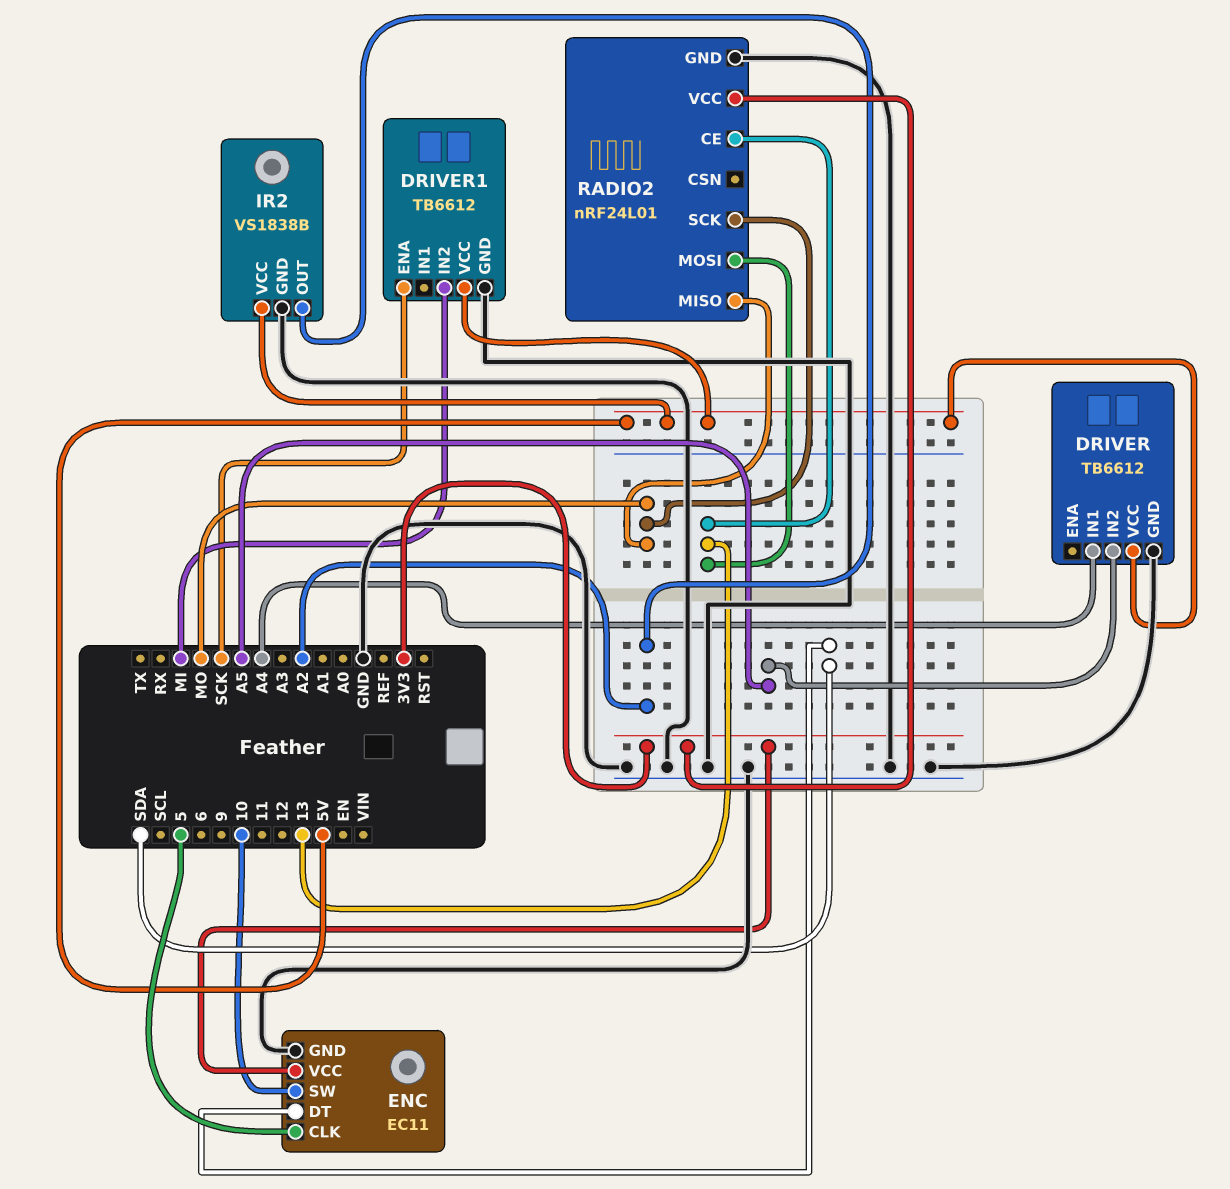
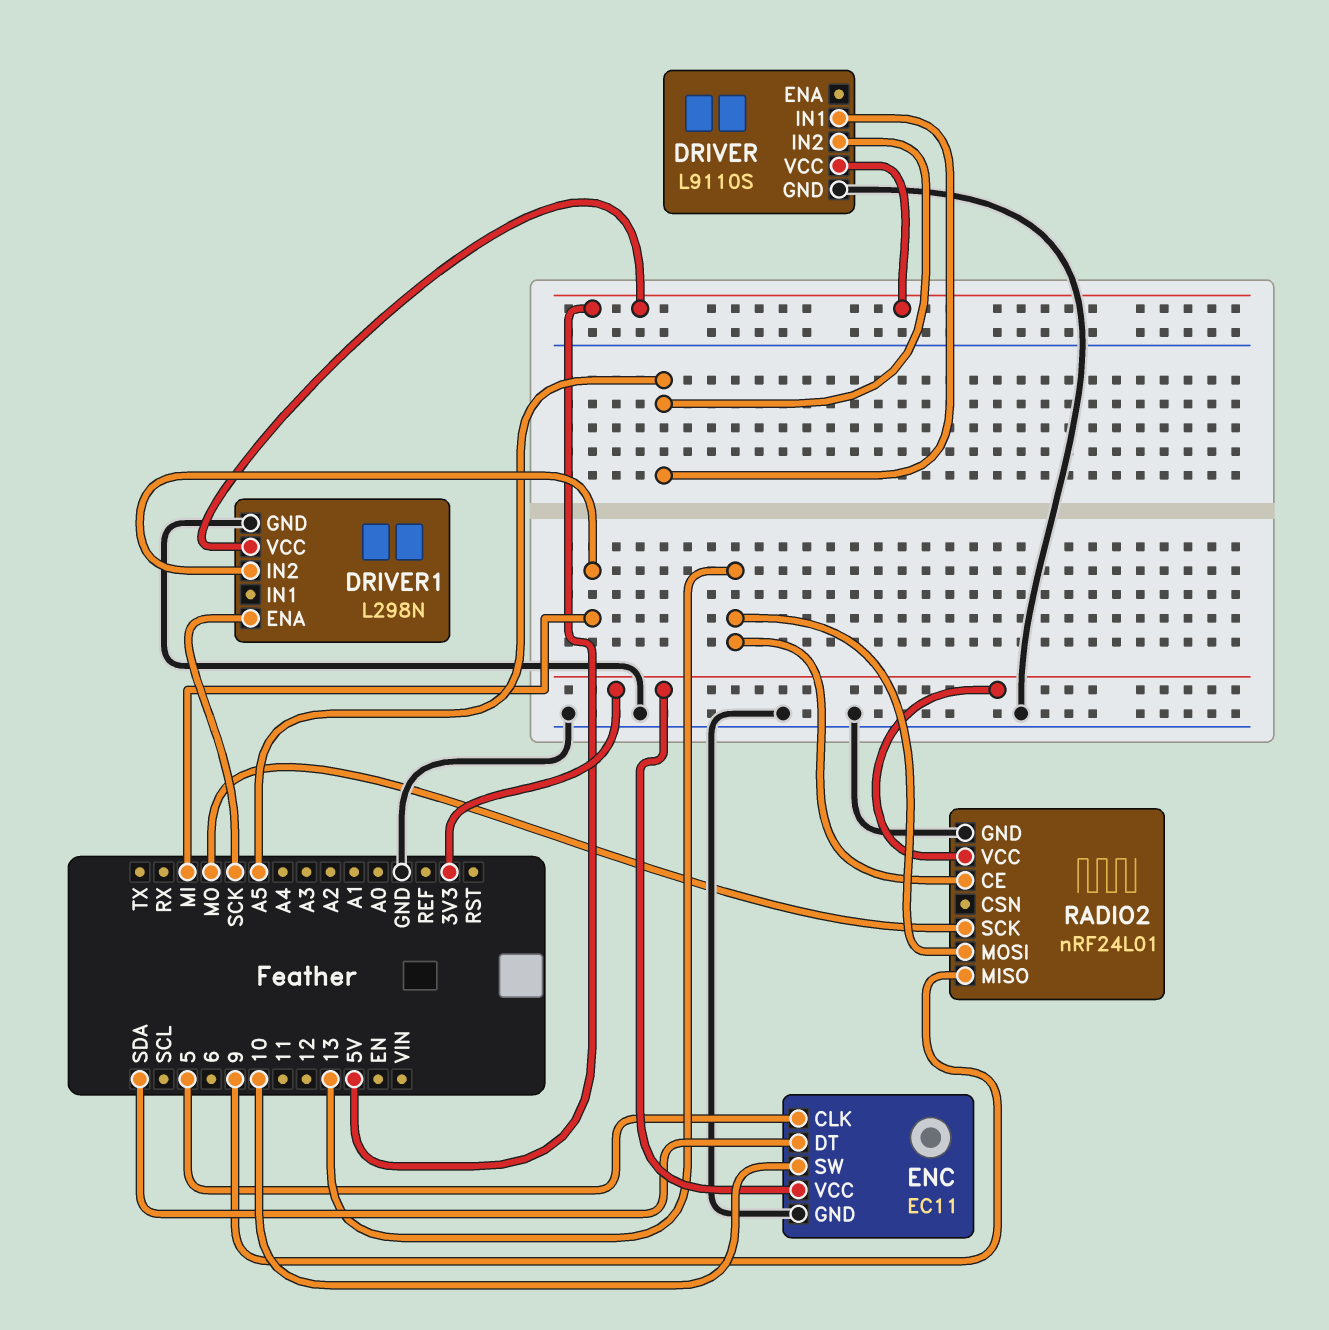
DRIVER: TB6612 -> L9110S
DRIVER pin IN1: A4 -> A5
DRIVER1: TB6612 -> L298N
IR2: VS1838B -> none
IR2 pin GND: GND -> none
IR2 pin OUT: A2 -> none
IR2 pin VCC: 5V -> none
RADIO2 pin MISO: MO -> 9

